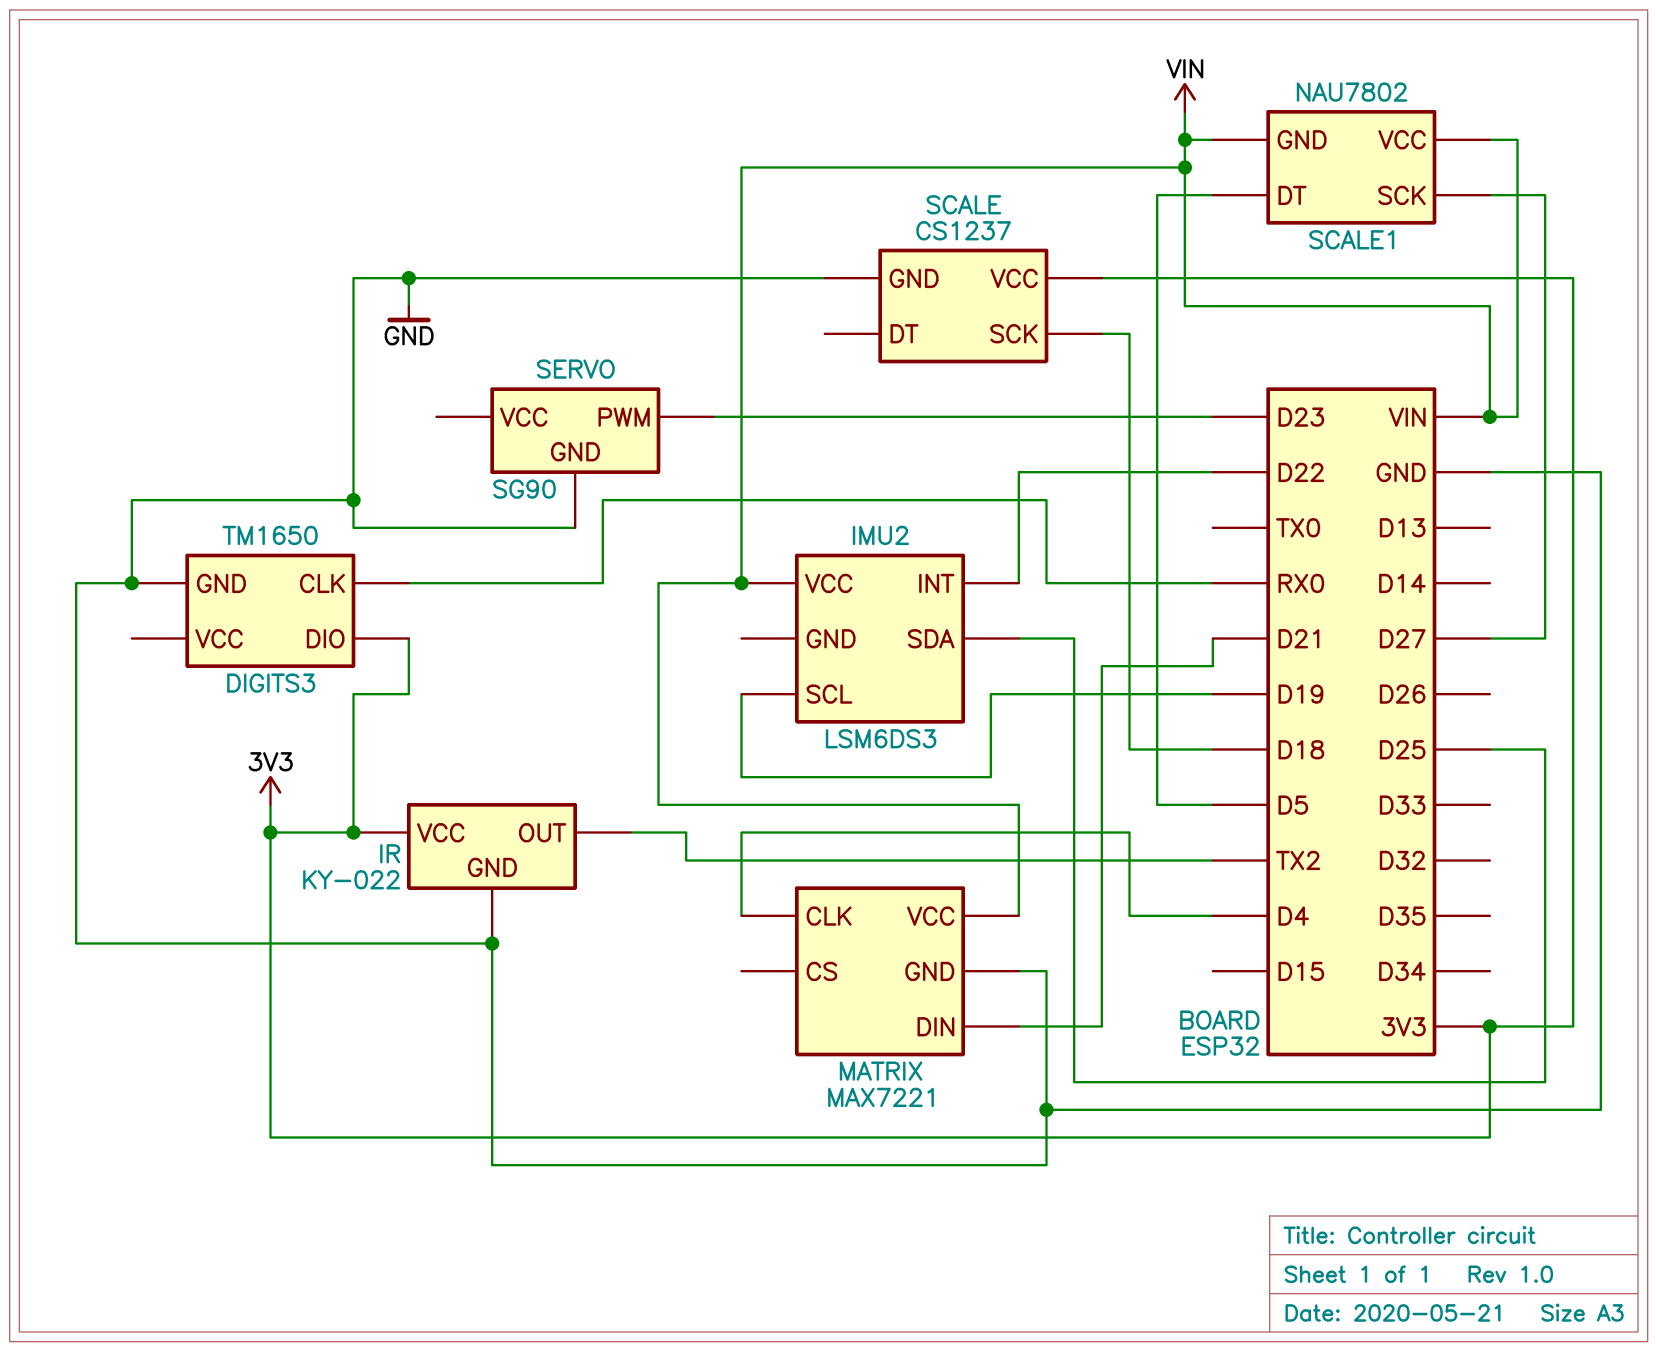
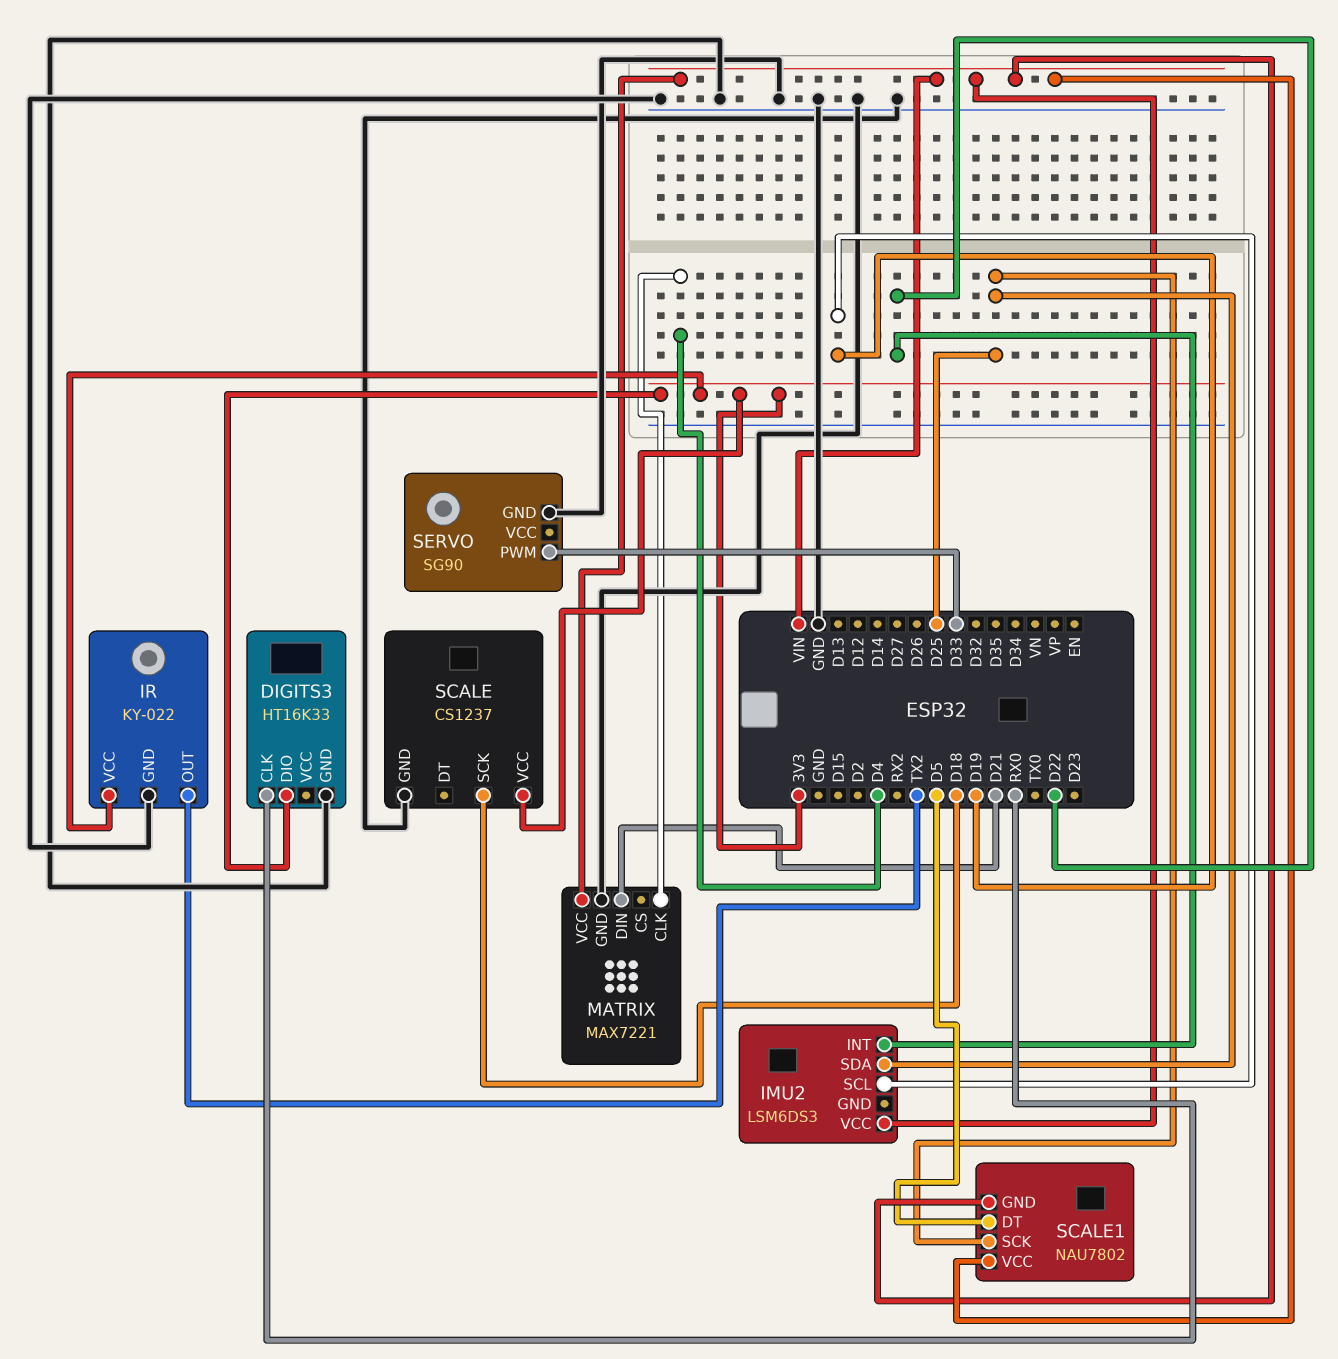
DIGITS3: TM1650 -> HT16K33
SCALE1 pin SCK: D27 -> D25
SERVO pin PWM: D23 -> D33

